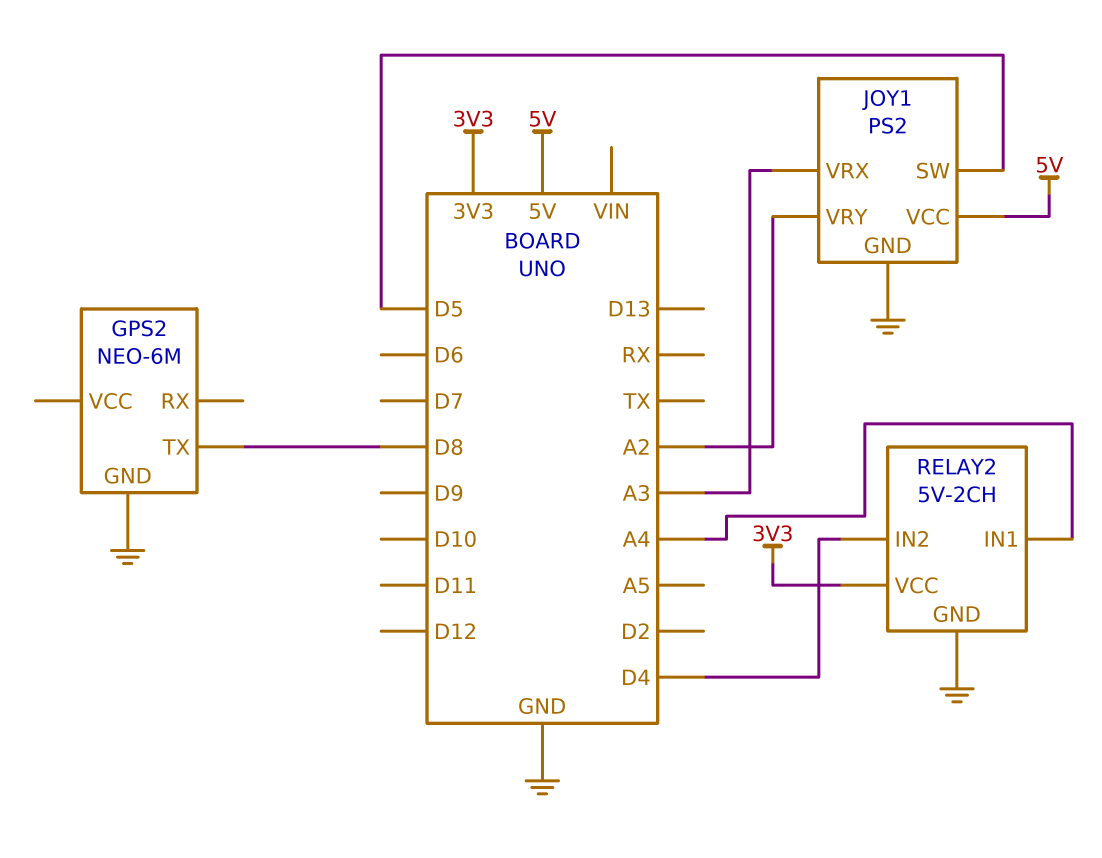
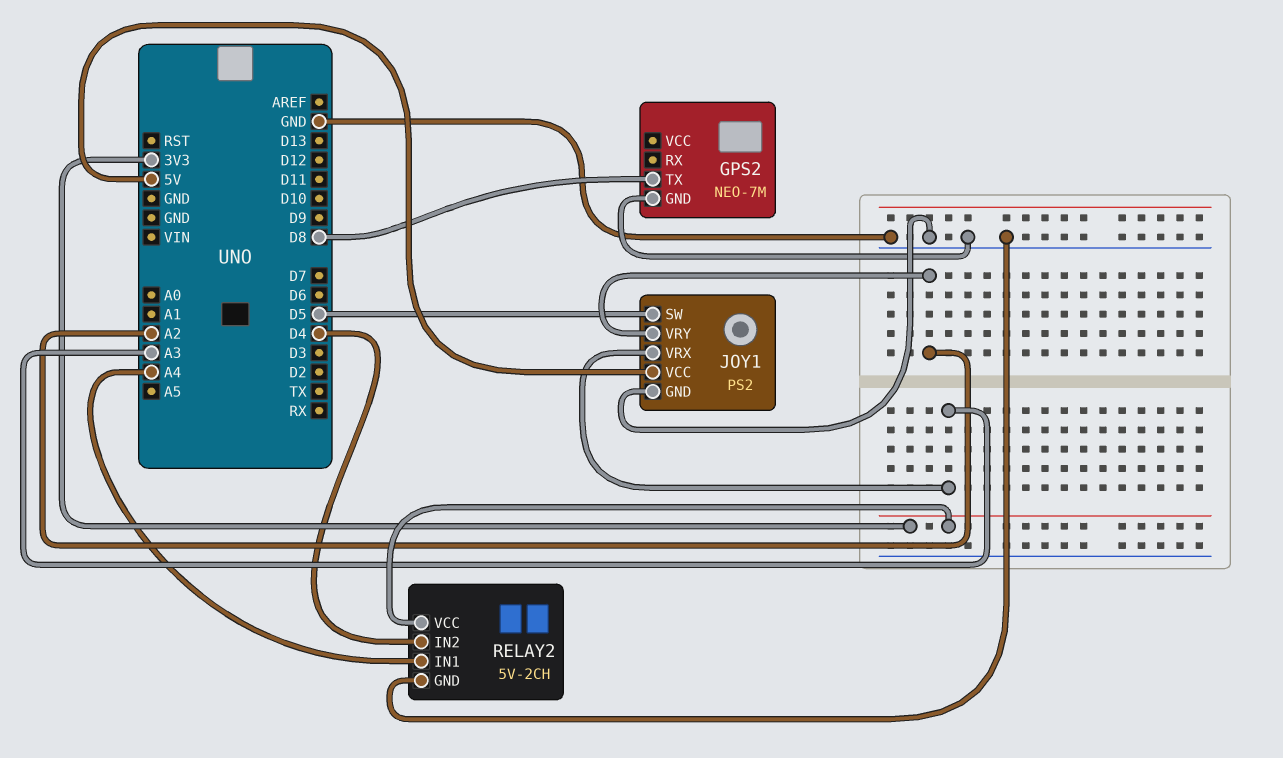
GPS2: NEO-6M -> NEO-7M

